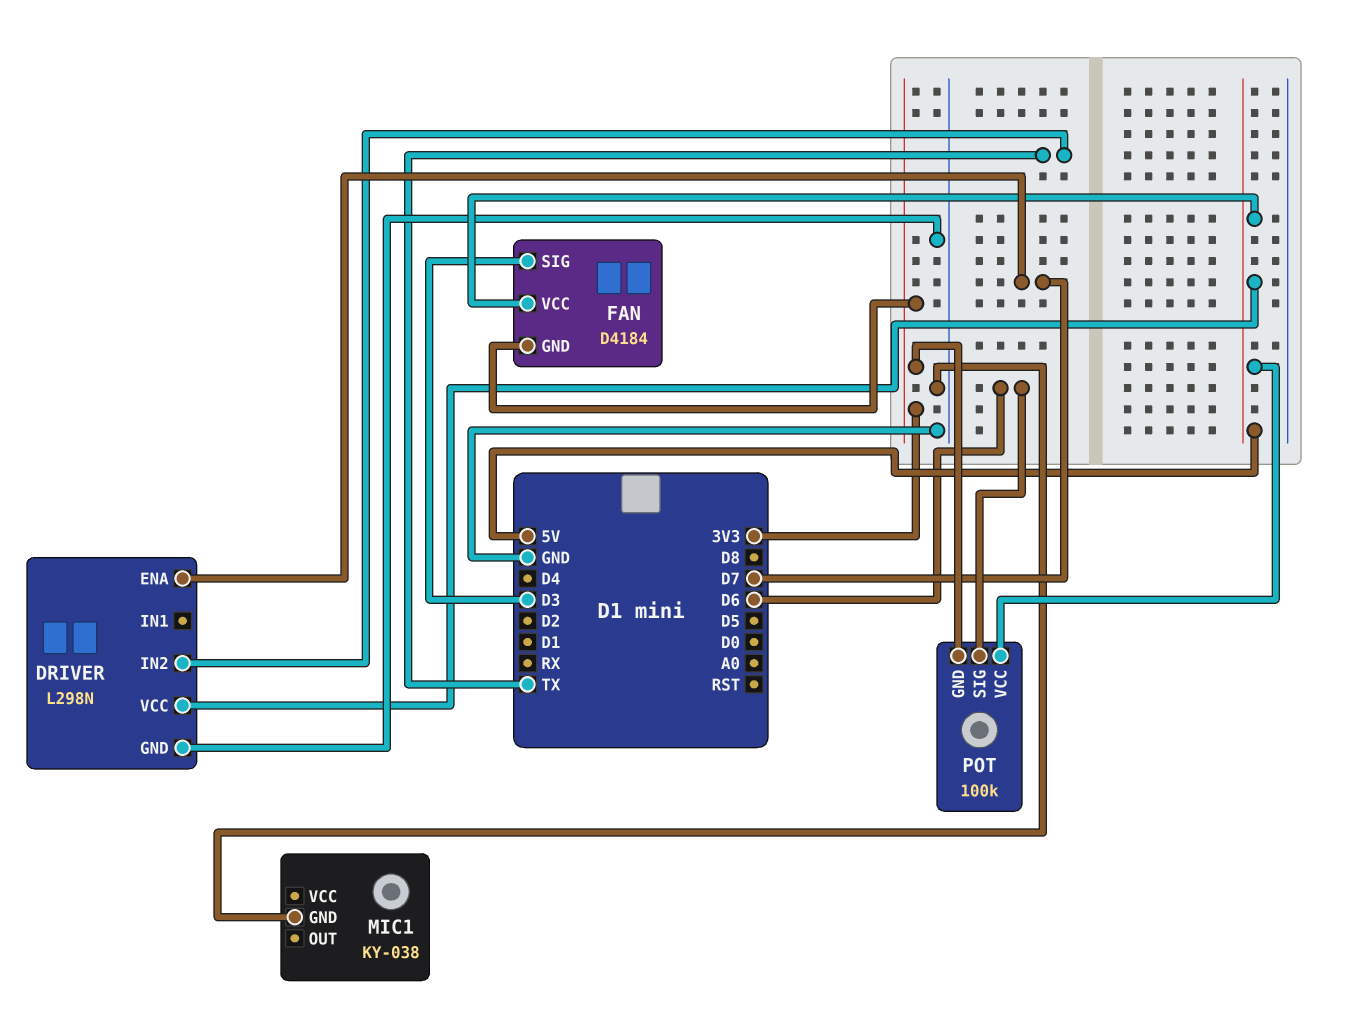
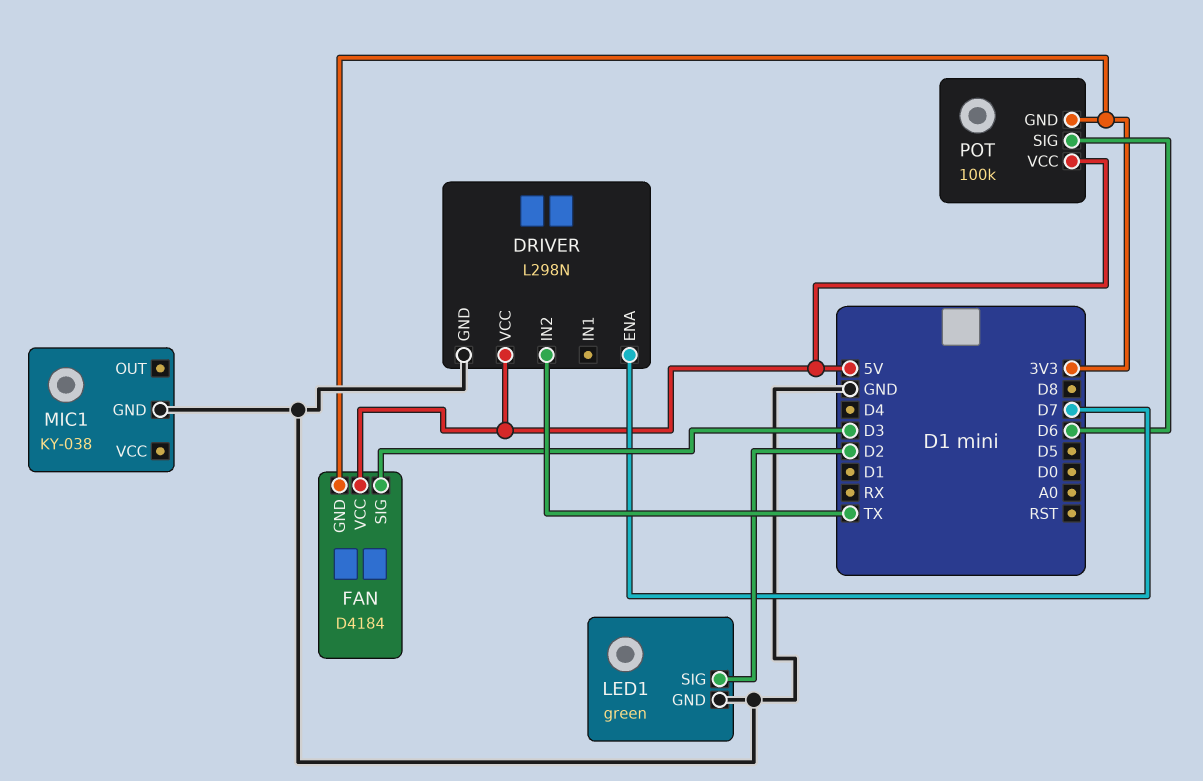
LED1: none -> green
LED1 pin GND: none -> GND
LED1 pin SIG: none -> D2

